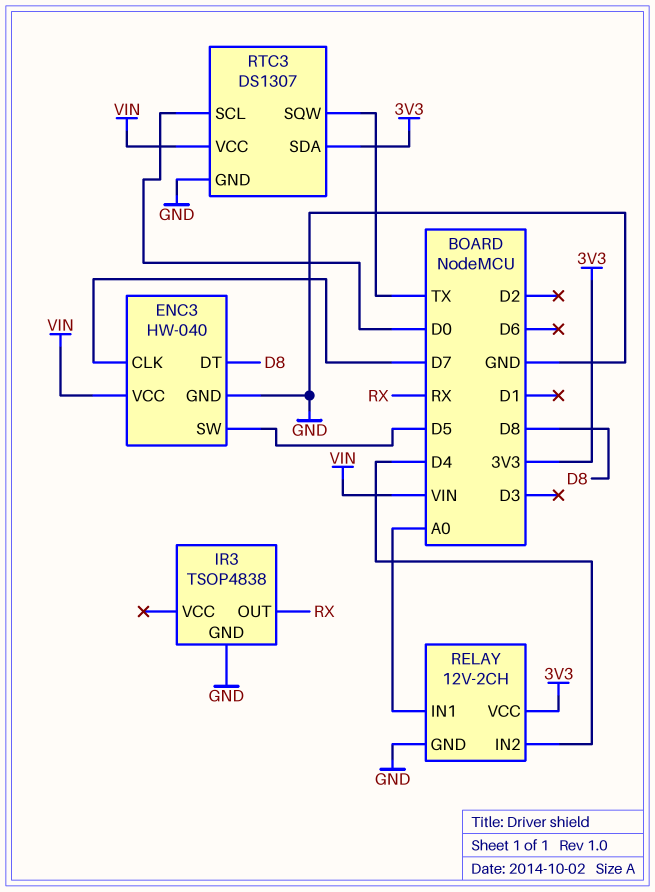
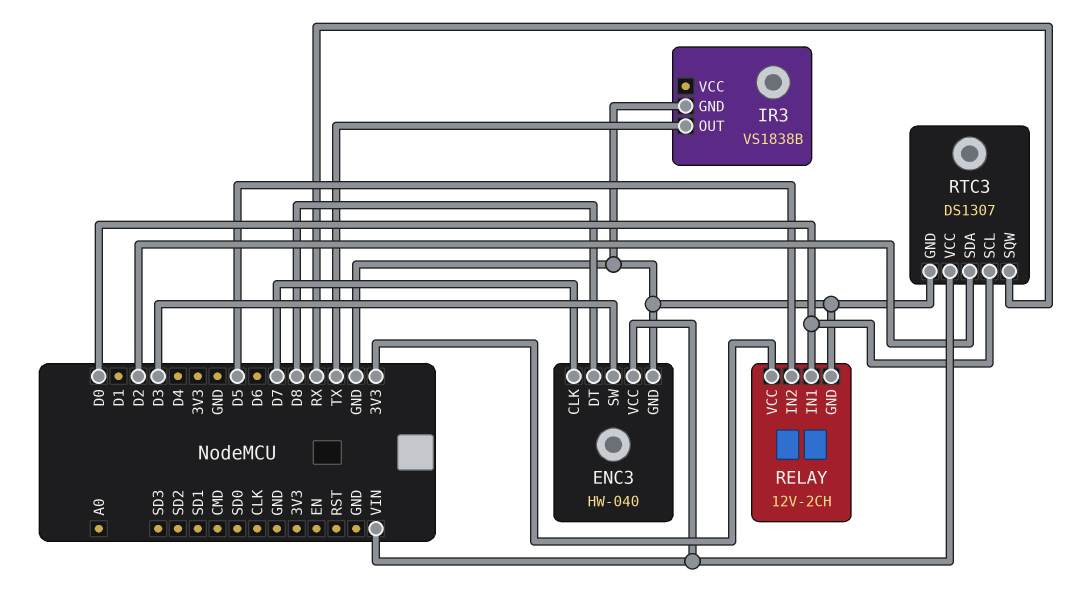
ENC3 pin SW: D5 -> D3
IR3: TSOP4838 -> VS1838B
IR3 pin OUT: RX -> TX
RELAY pin IN1: A0 -> D0
RELAY pin IN2: D4 -> D5
RTC3 pin SDA: 3V3 -> D2
RTC3 pin SQW: TX -> RX

